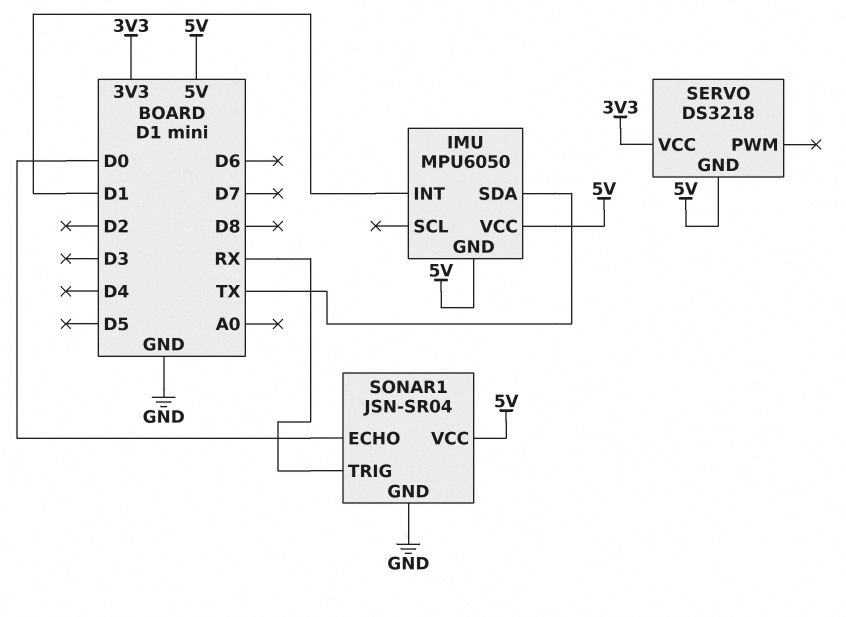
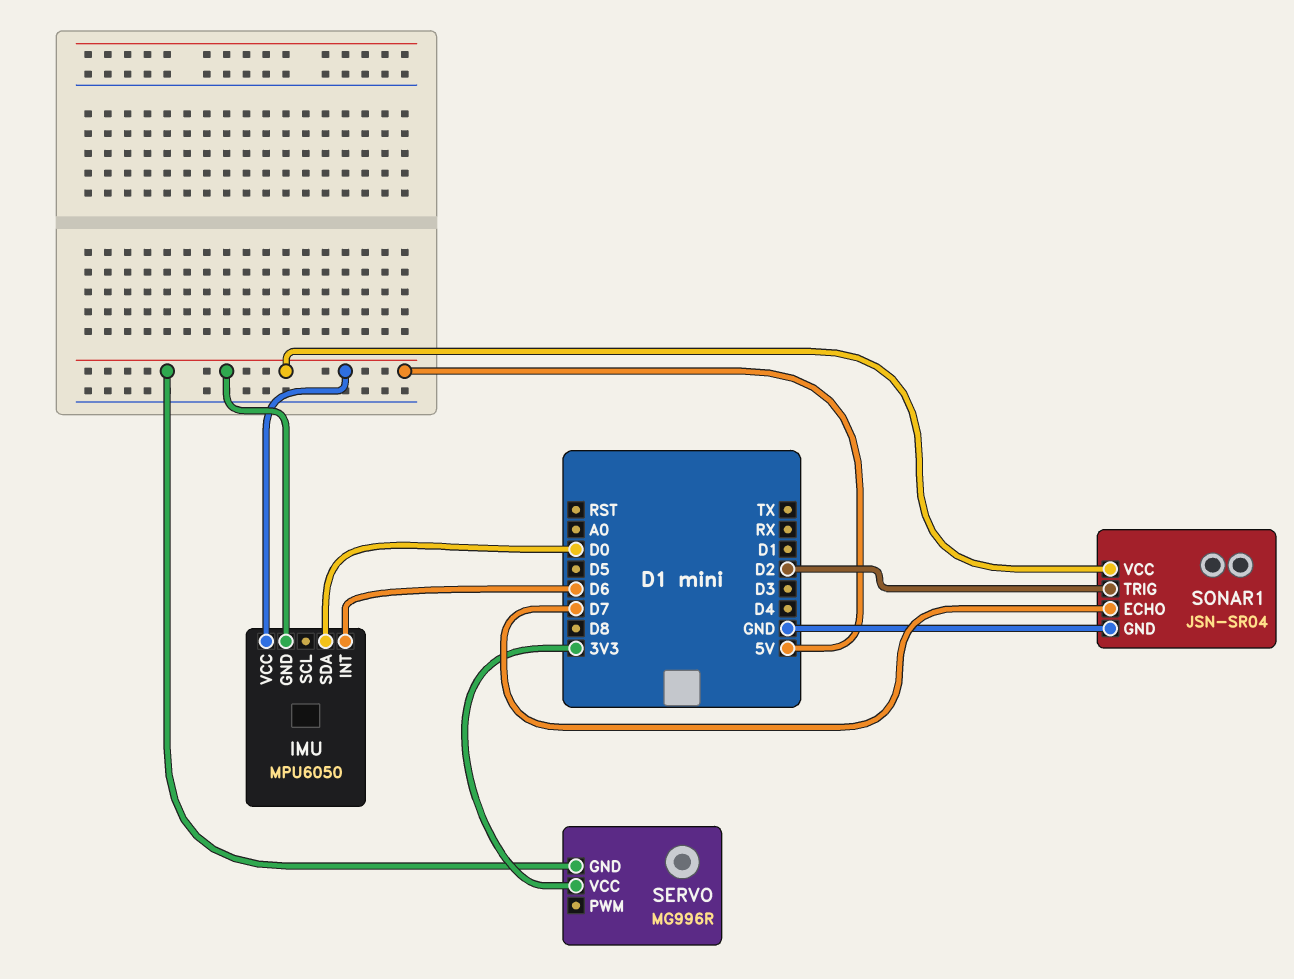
IMU pin INT: D1 -> D6
IMU pin SDA: TX -> D0
SERVO: DS3218 -> MG996R
SONAR1 pin ECHO: D0 -> D7
SONAR1 pin TRIG: RX -> D2

